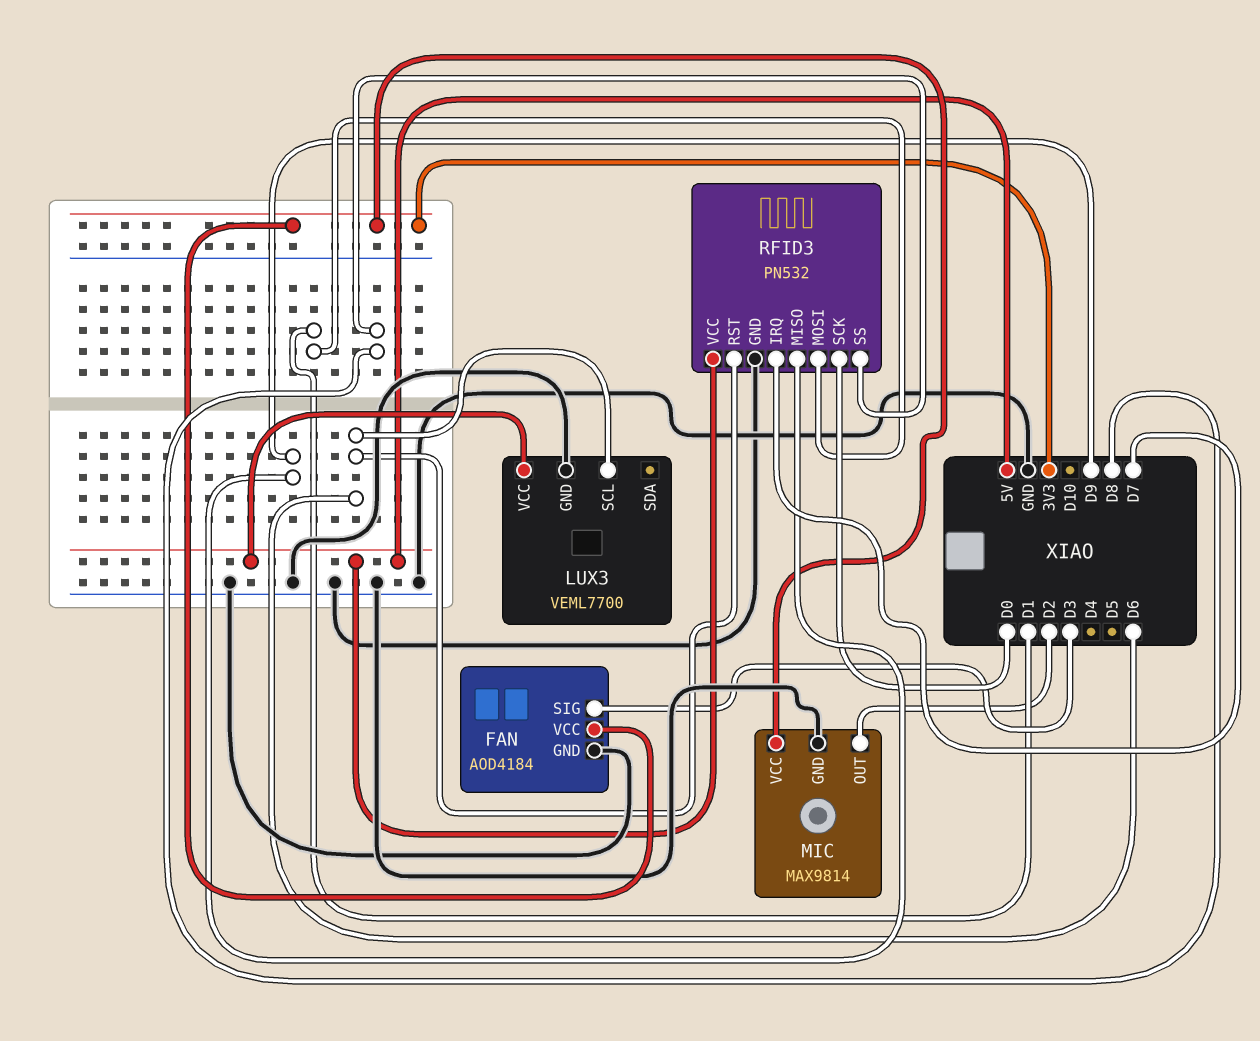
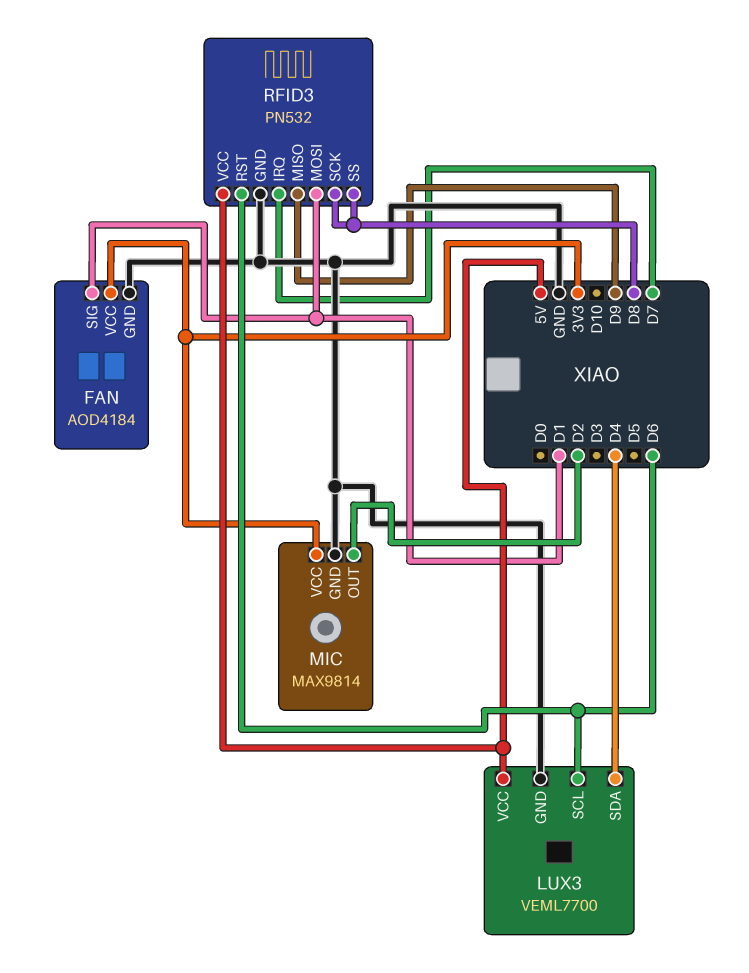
FAN pin SIG: D3 -> D1
LUX3 pin SDA: none -> D4
RFID3 pin SCK: D0 -> D8

